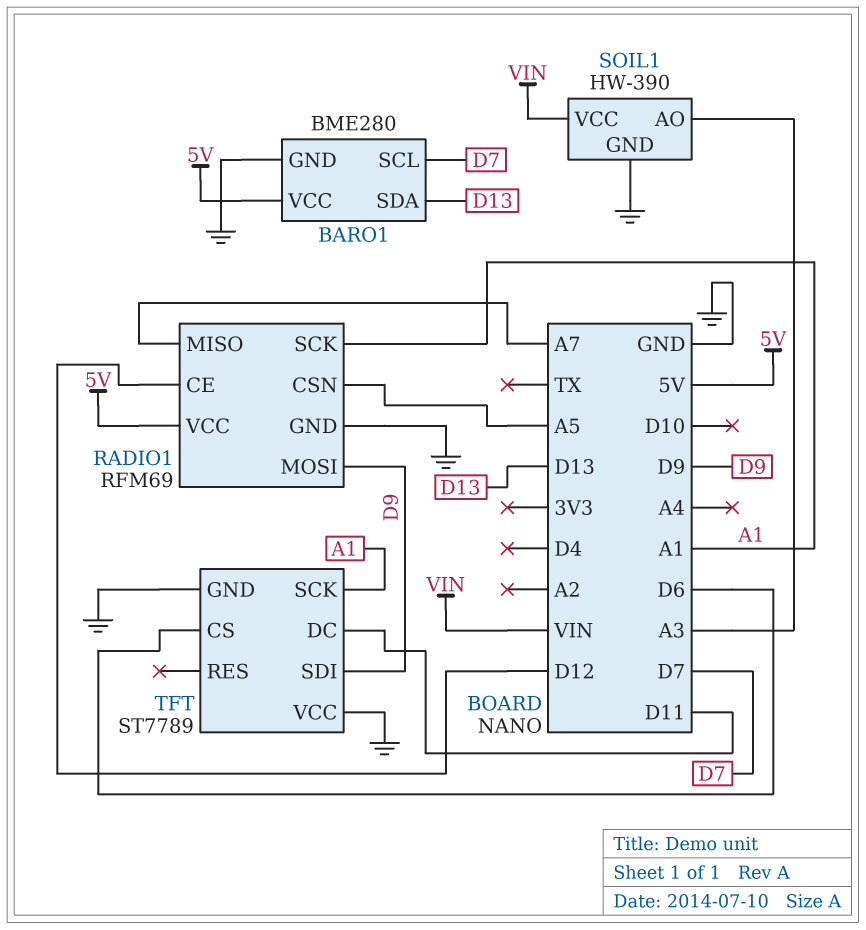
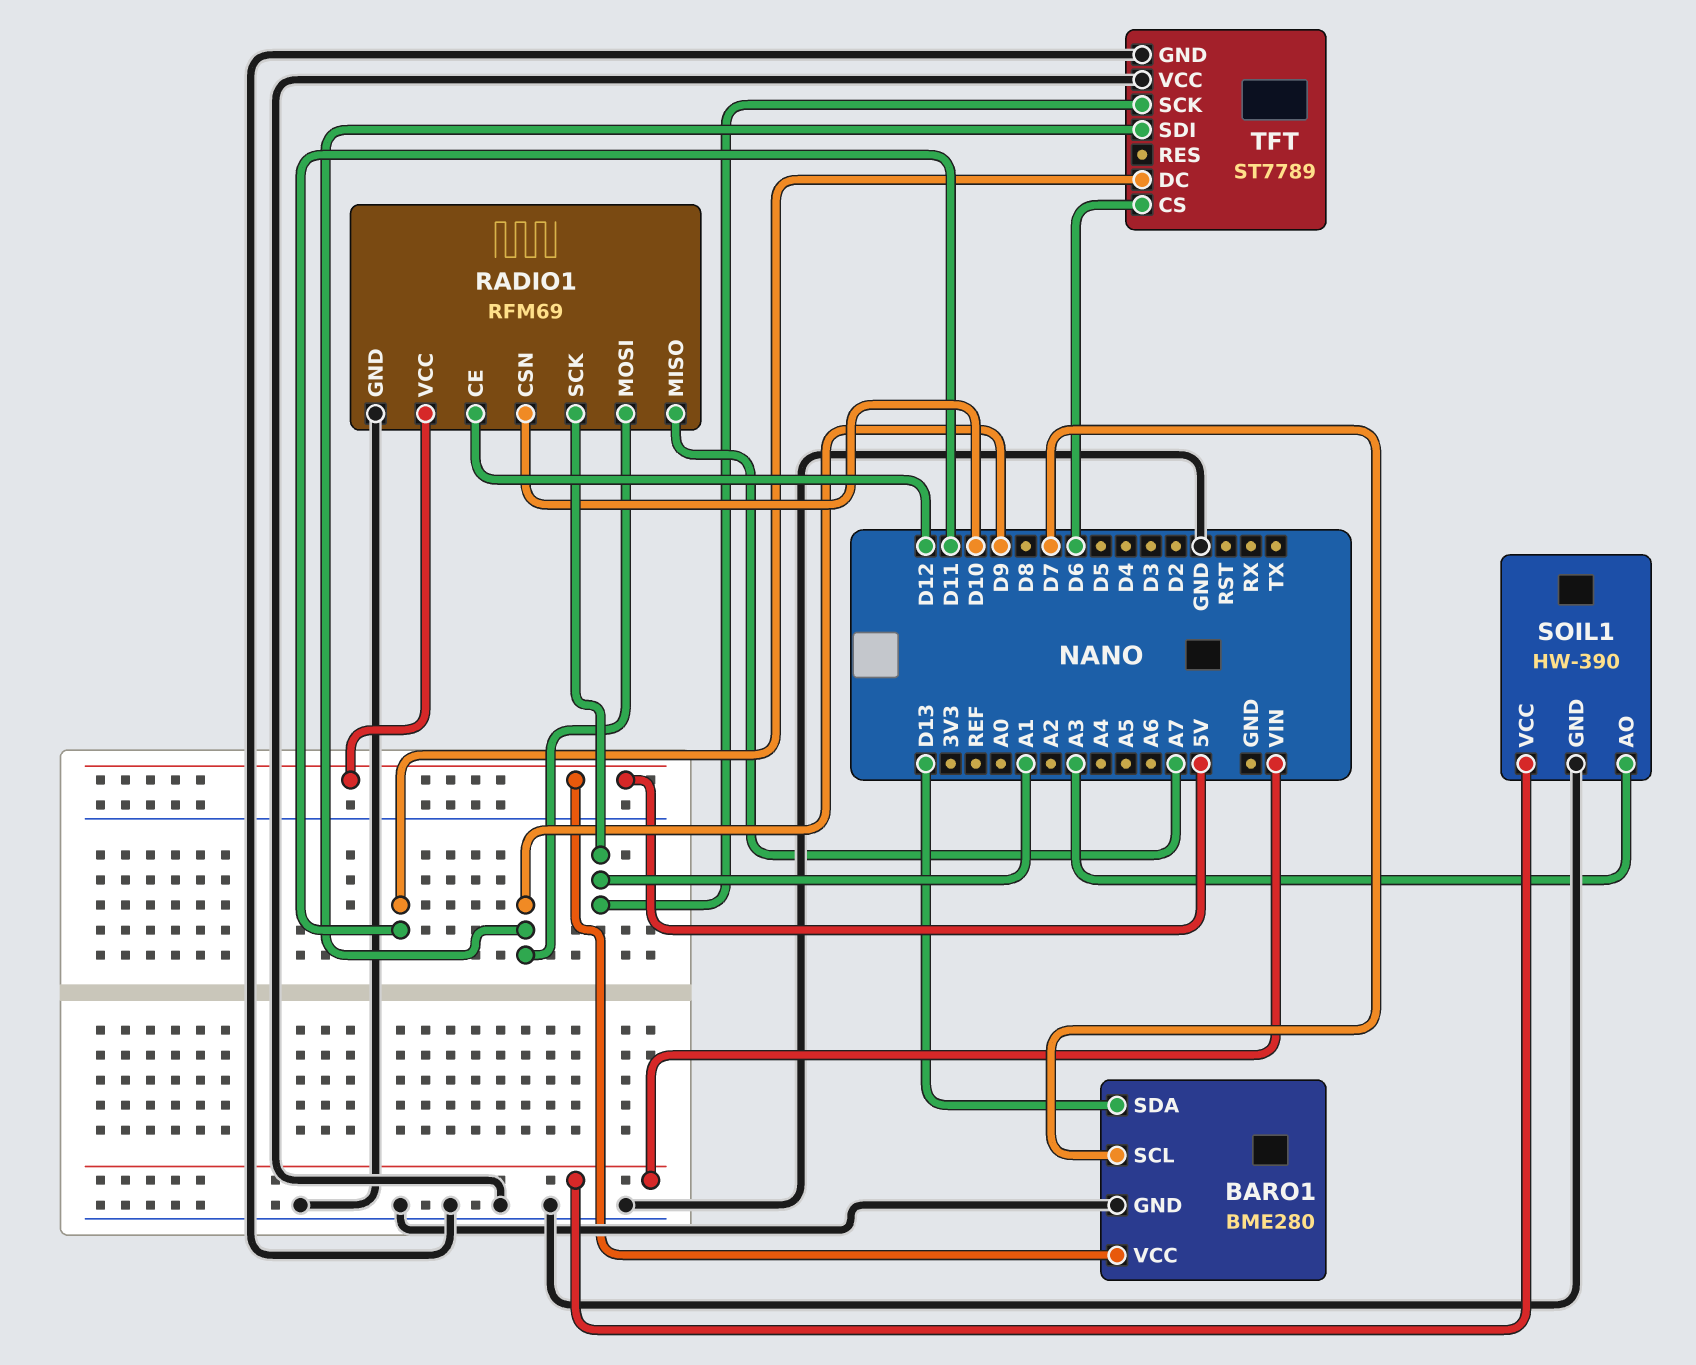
RADIO1 pin CSN: A5 -> D10

